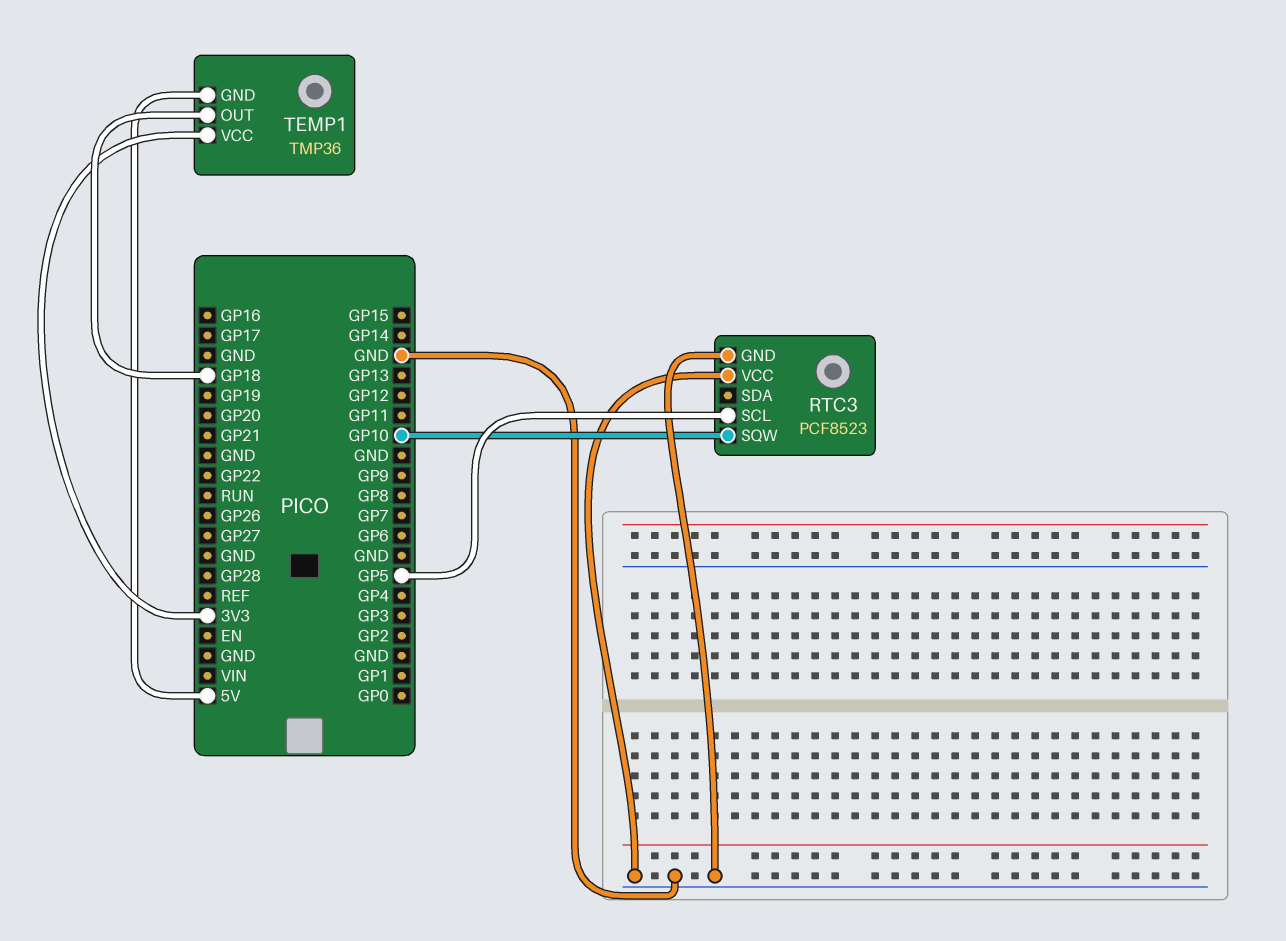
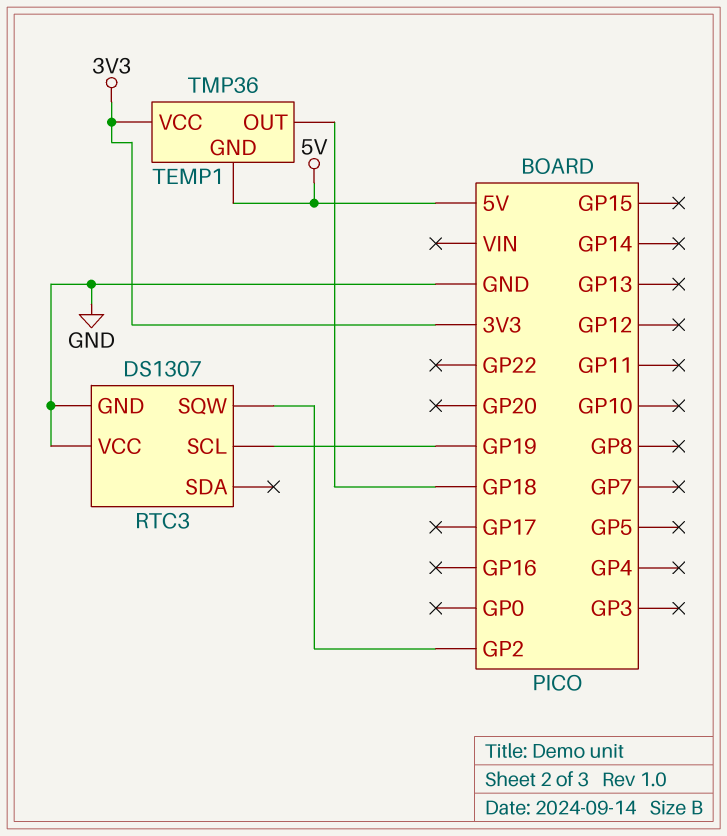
RTC3: PCF8523 -> DS1307
RTC3 pin SCL: GP5 -> GP19
RTC3 pin SQW: GP10 -> GP2

